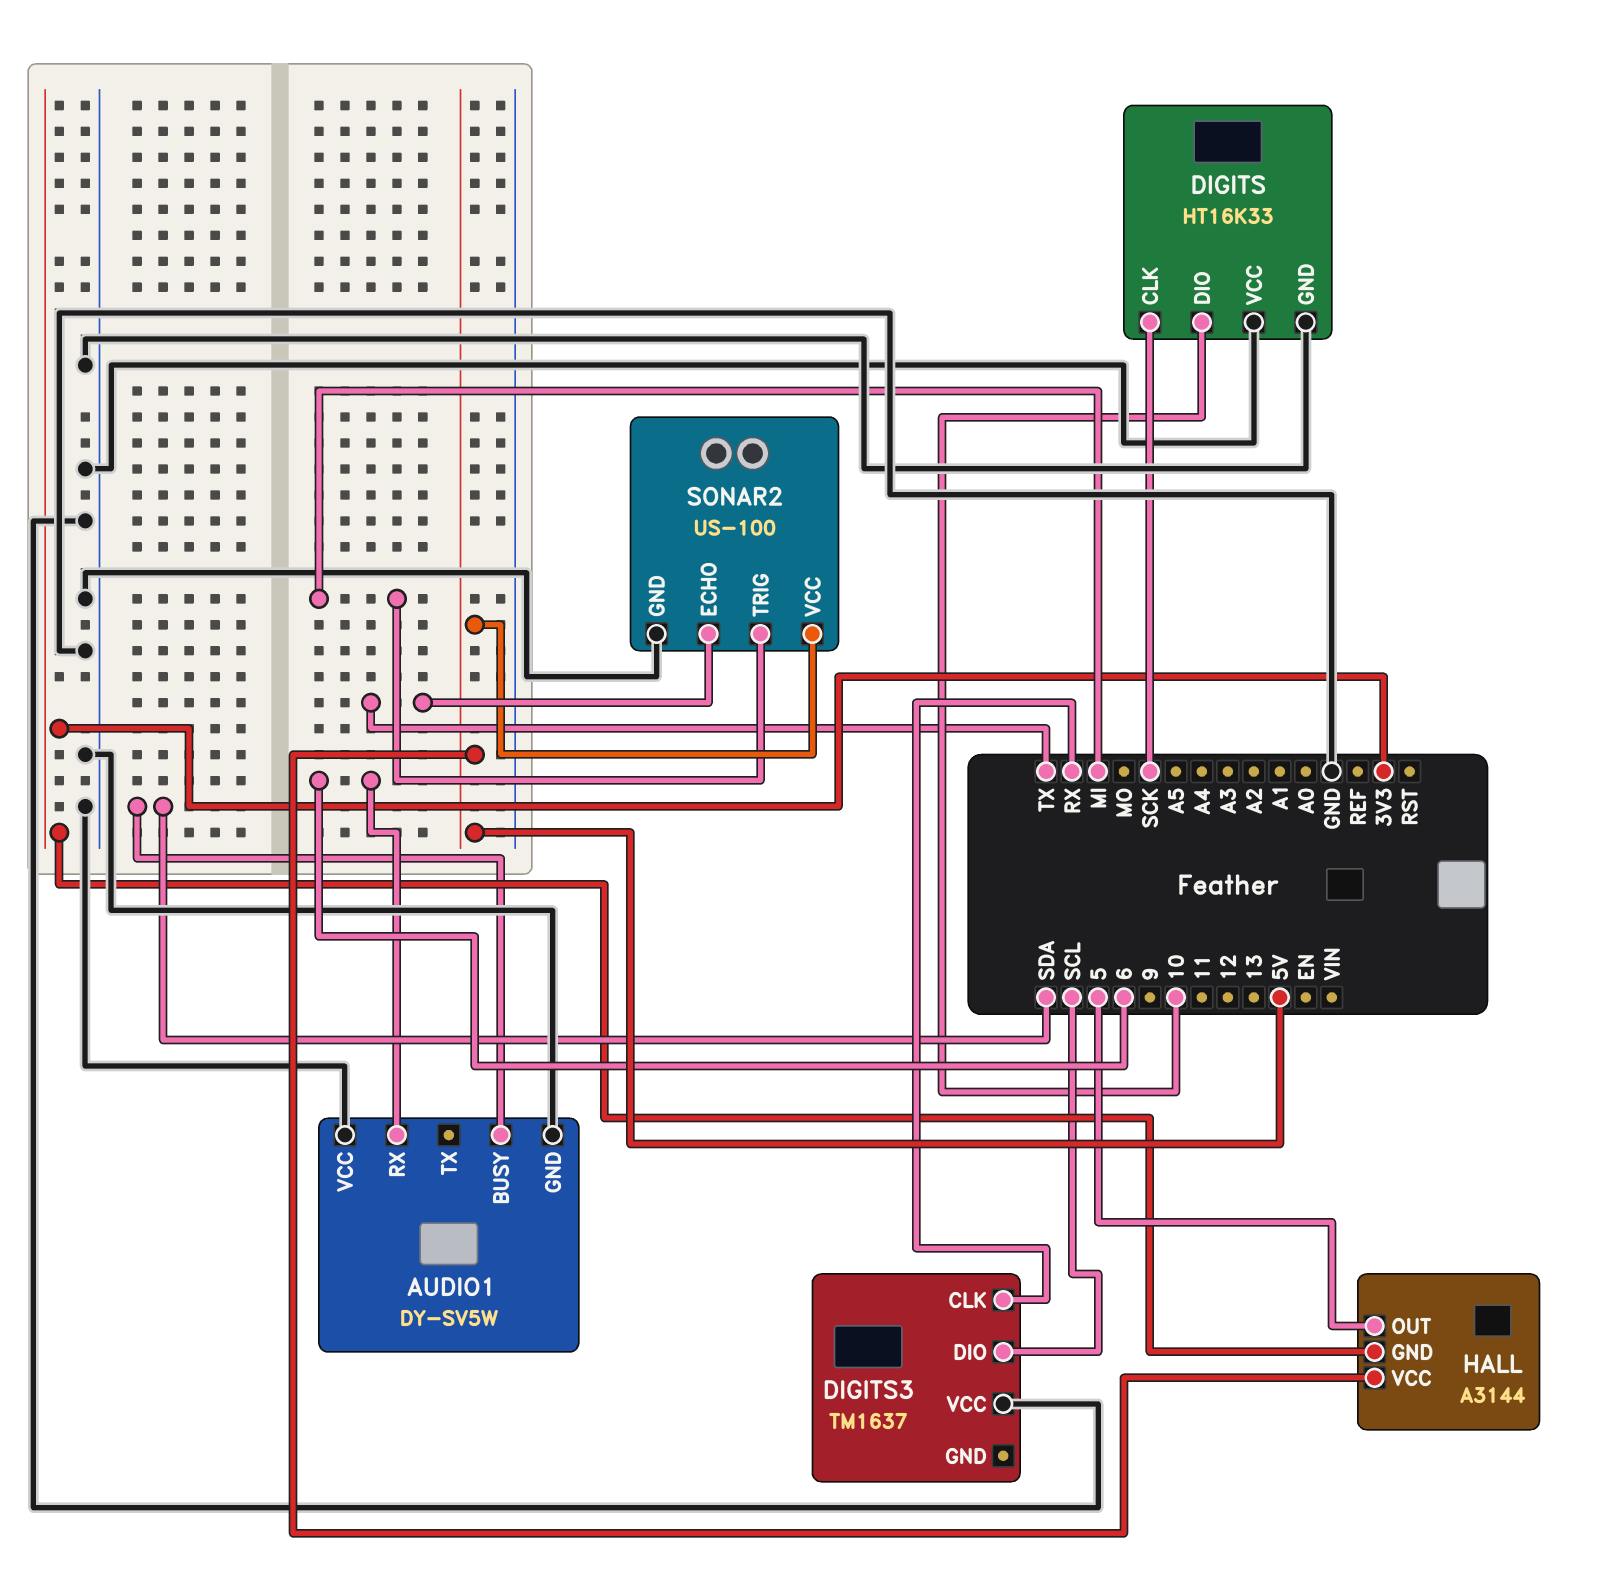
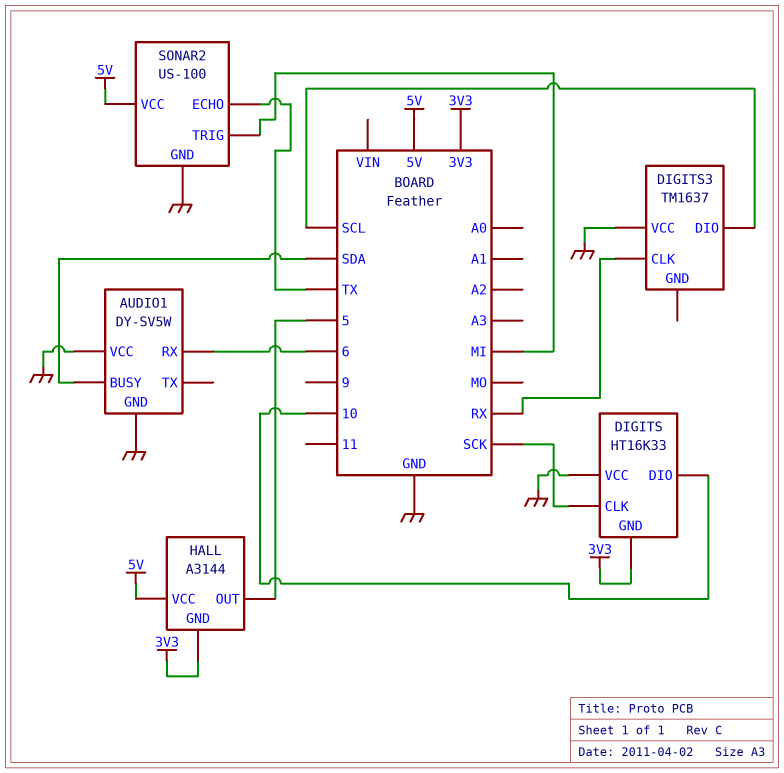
DIGITS pin GND: GND -> 3V3

